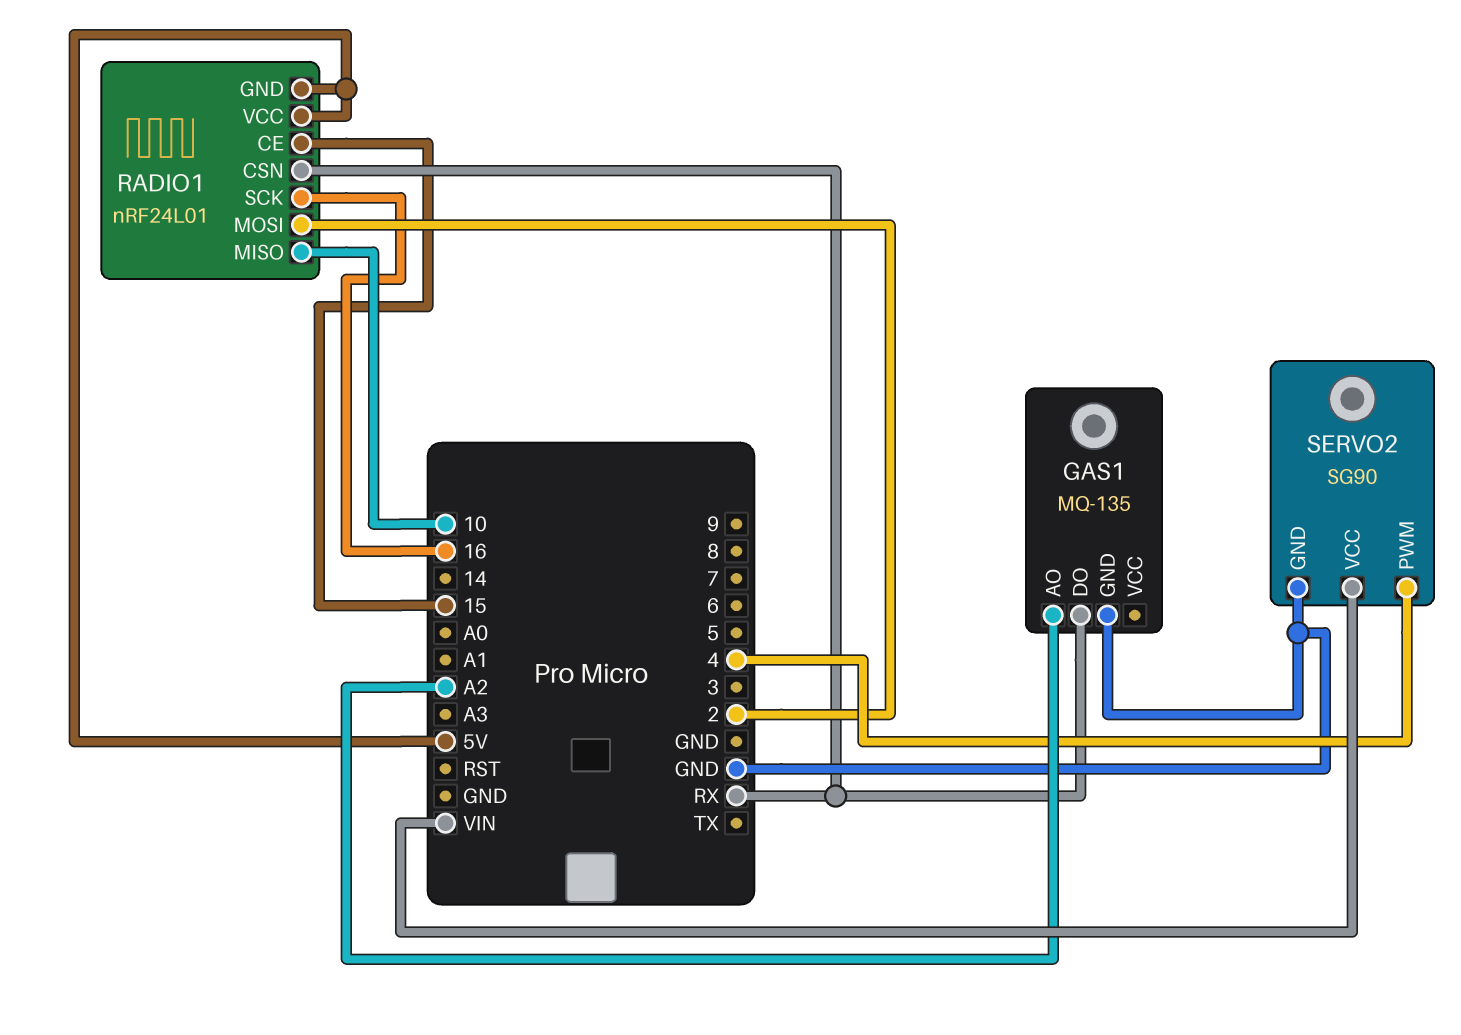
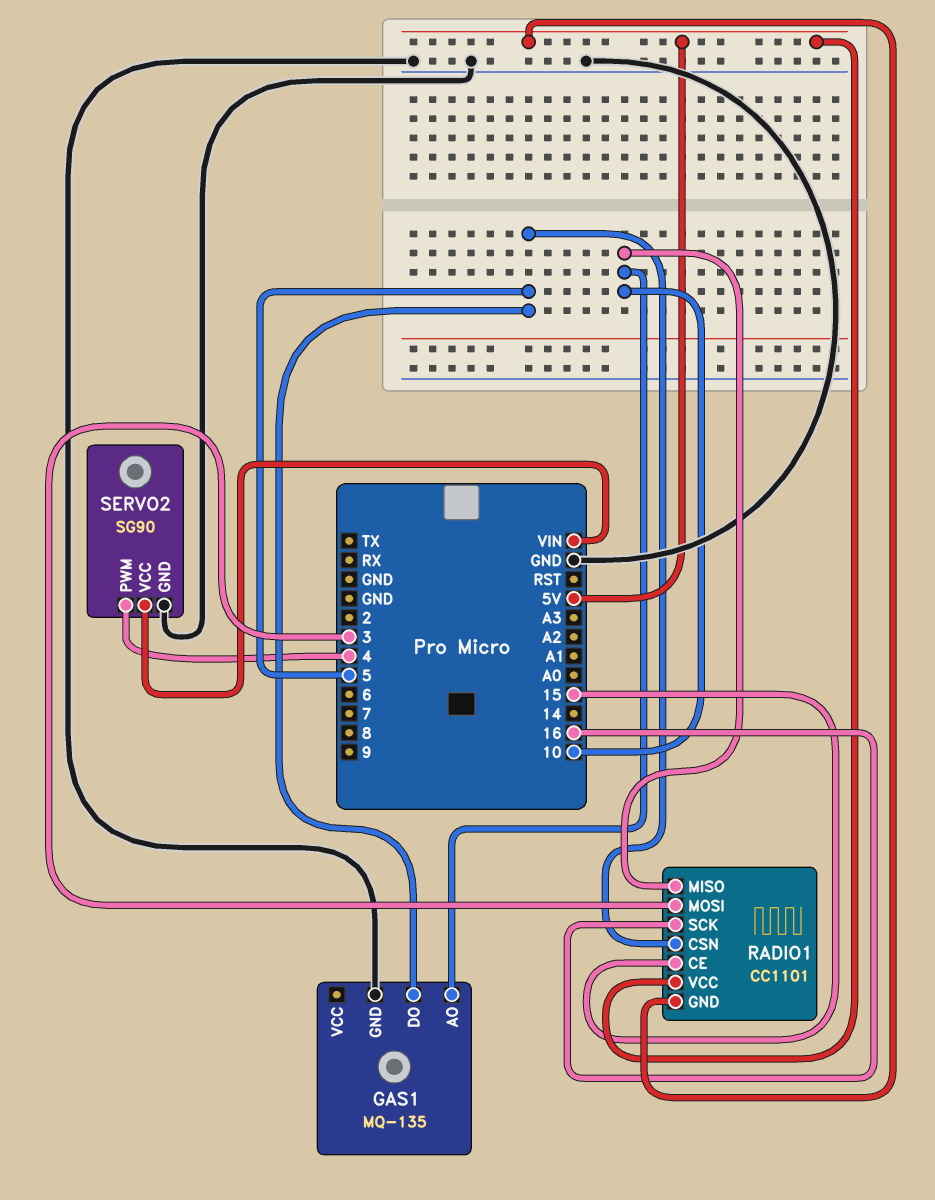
GAS1 pin AO: A2 -> 10
GAS1 pin DO: RX -> 5
RADIO1: nRF24L01 -> CC1101
RADIO1 pin CSN: RX -> 5
RADIO1 pin MOSI: 2 -> 3

